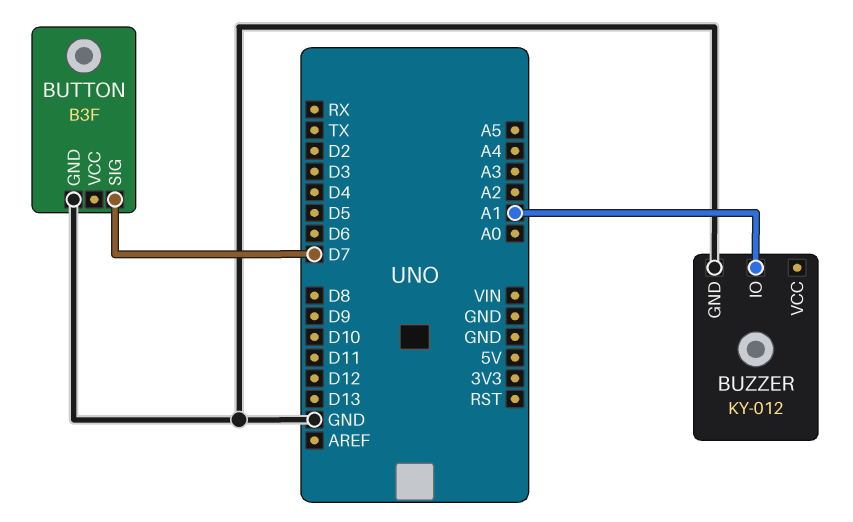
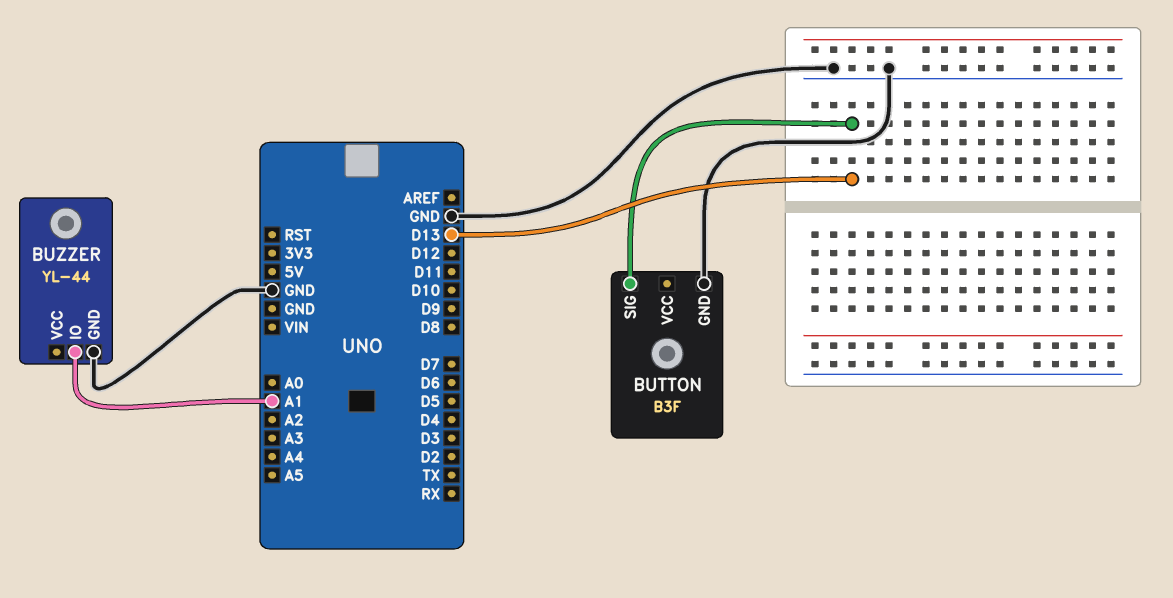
BUTTON pin SIG: D7 -> D13
BUZZER: KY-012 -> YL-44

